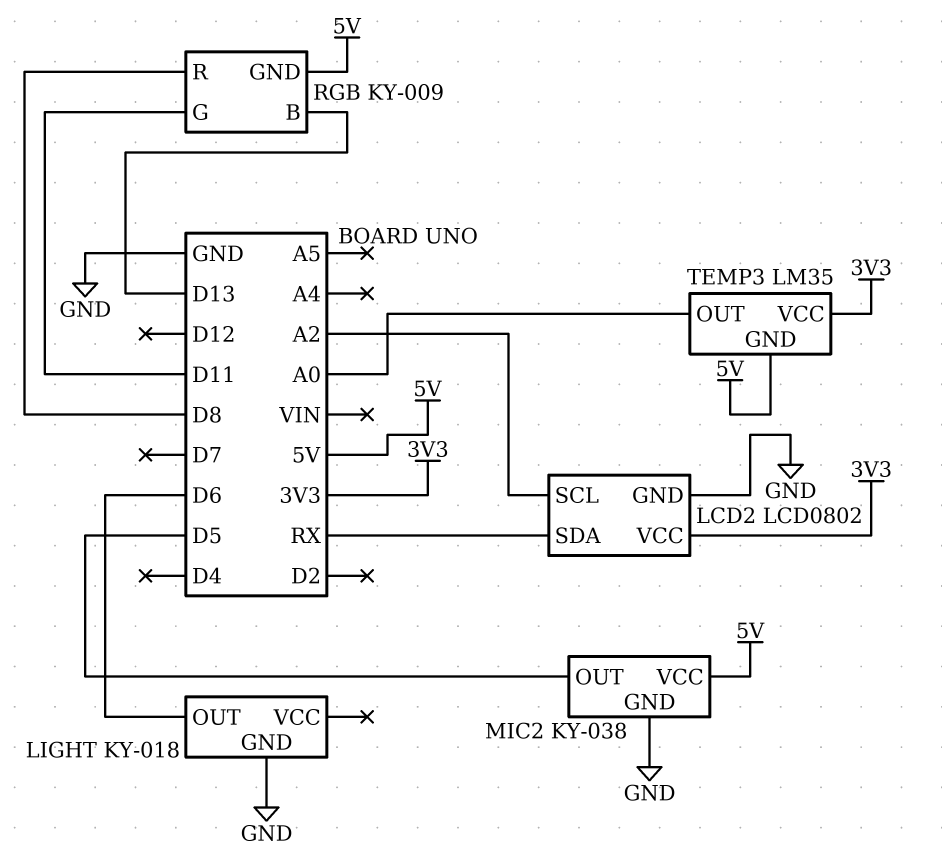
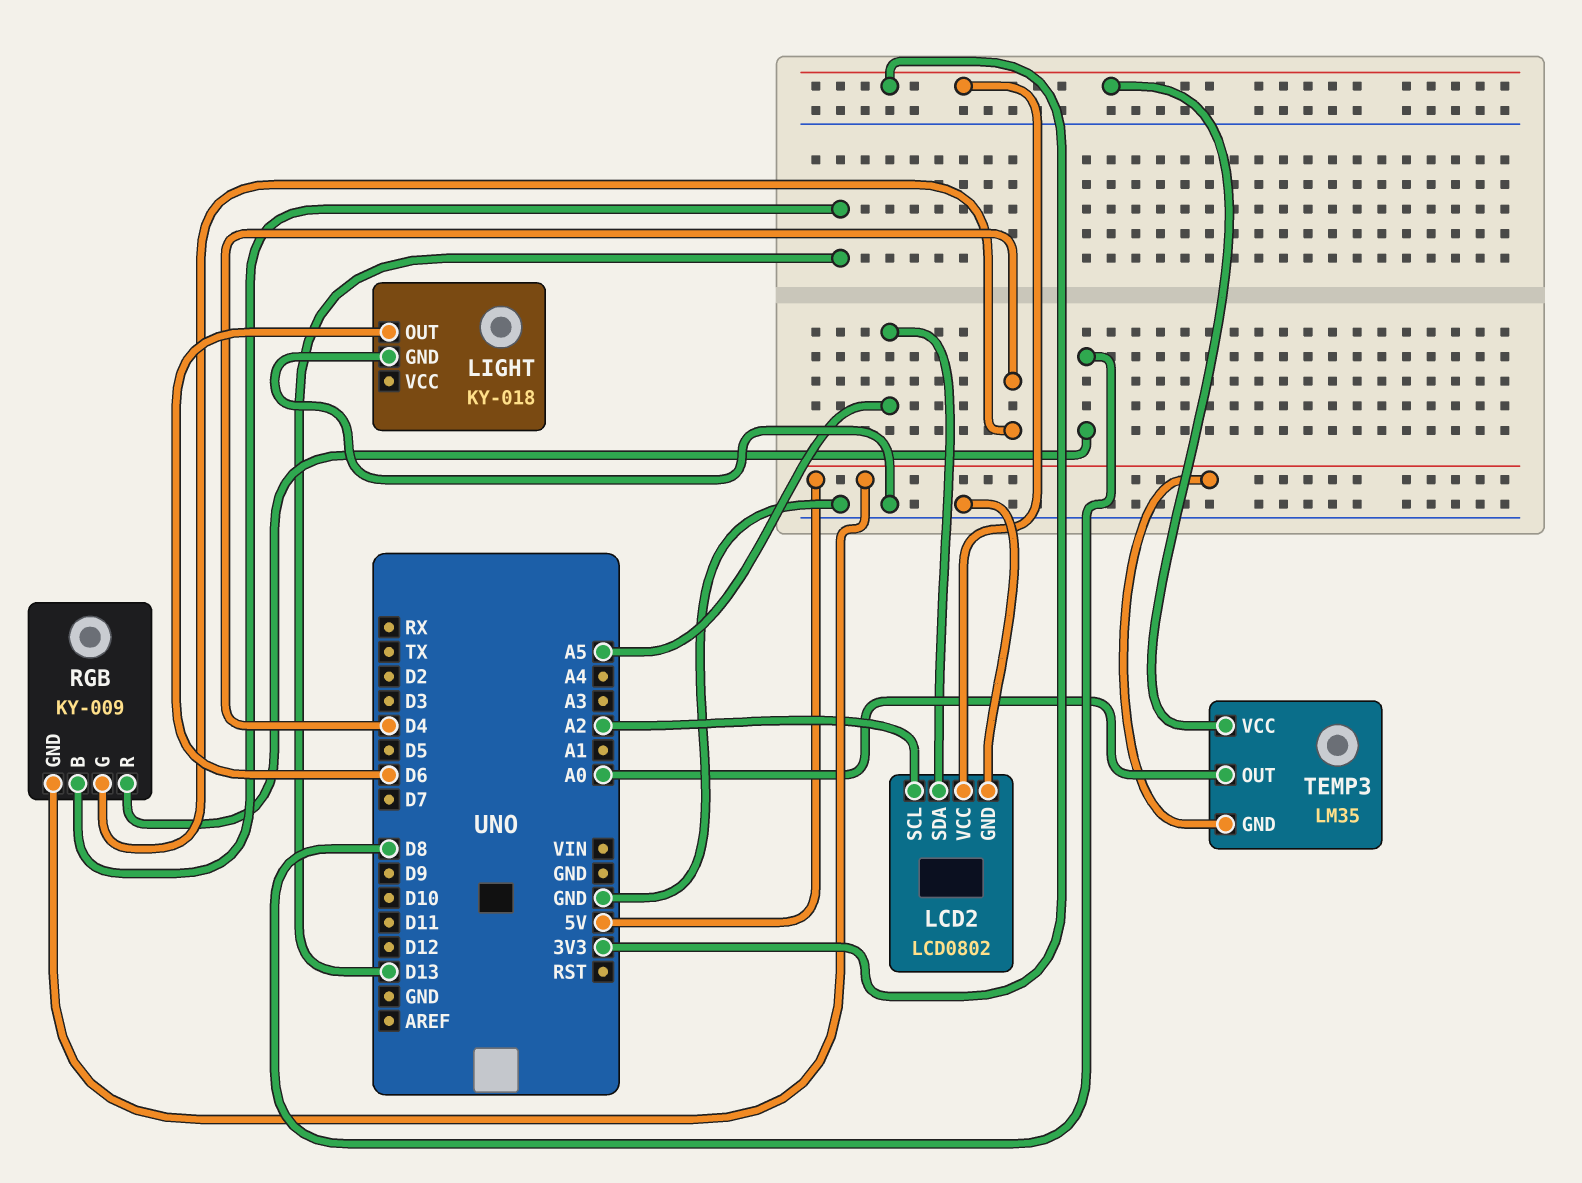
LCD2 pin SDA: RX -> A5
MIC2: KY-038 -> none
MIC2 pin GND: GND -> none
MIC2 pin OUT: D5 -> none
MIC2 pin VCC: 5V -> none
RGB pin G: D11 -> D4

